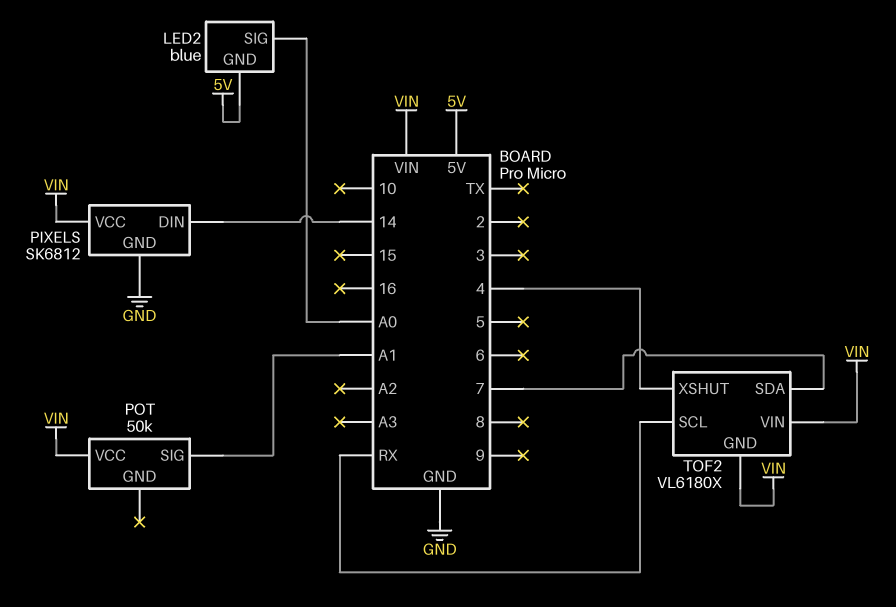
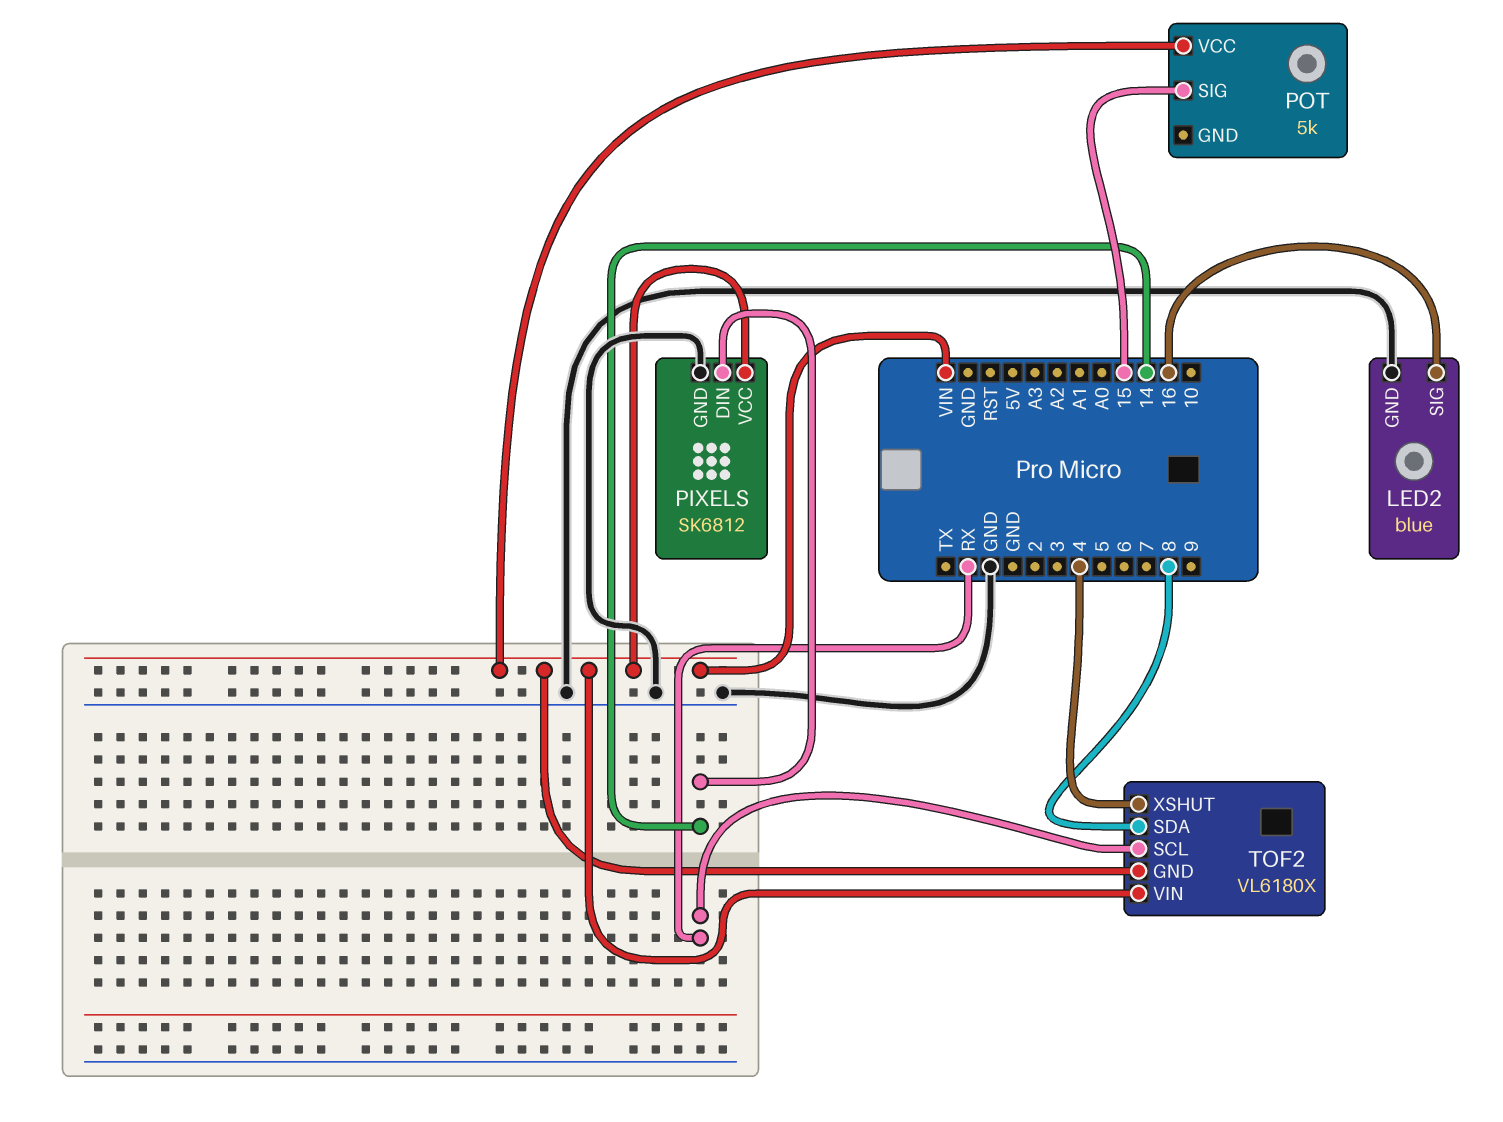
LED2 pin GND: 5V -> GND
LED2 pin SIG: A0 -> 16
POT: 50k -> 5k
POT pin SIG: A1 -> 15
TOF2 pin SDA: 7 -> 8

